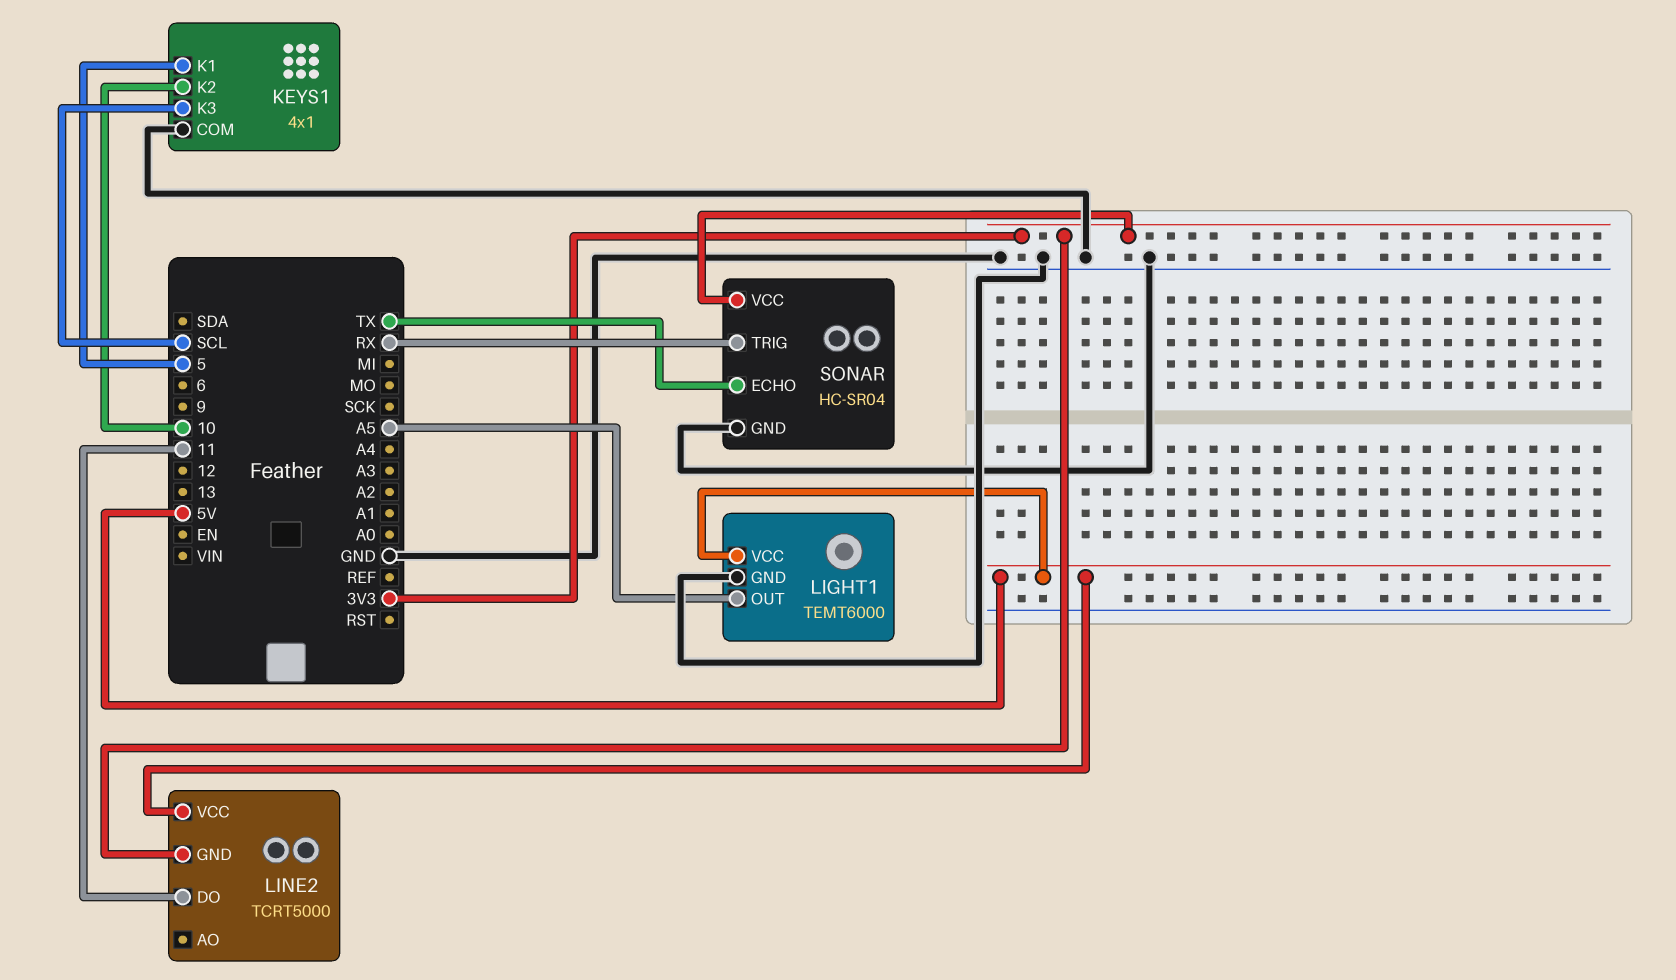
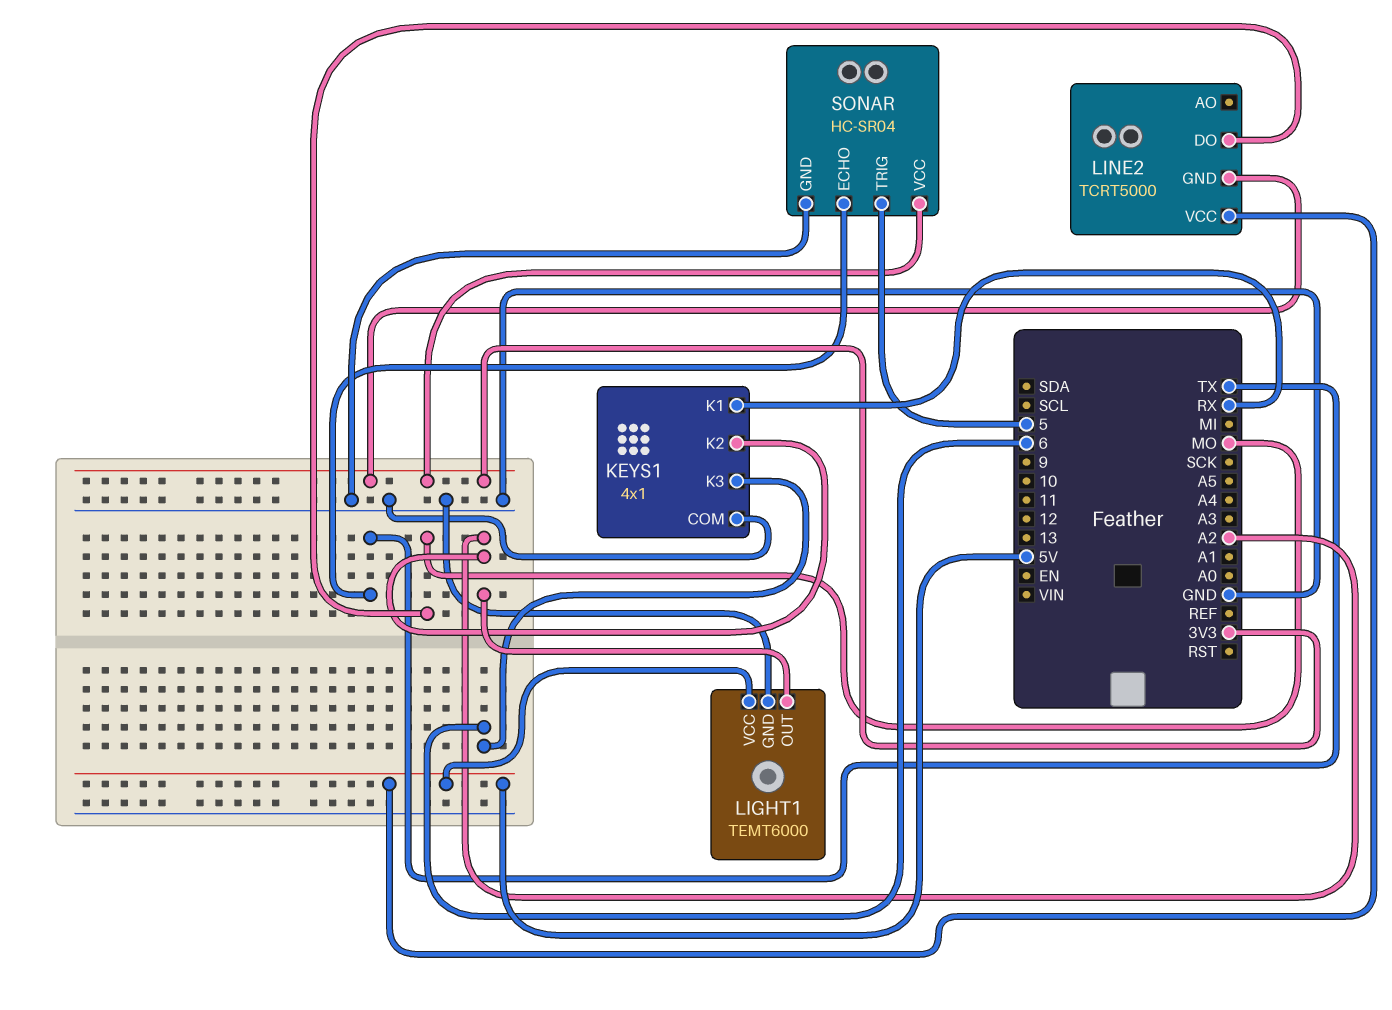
KEYS1 pin K1: 5 -> RX
KEYS1 pin K2: 10 -> A2
KEYS1 pin K3: SCL -> 6
LIGHT1 pin OUT: A5 -> A2
LINE2 pin DO: 11 -> MO
SONAR pin TRIG: RX -> 5

